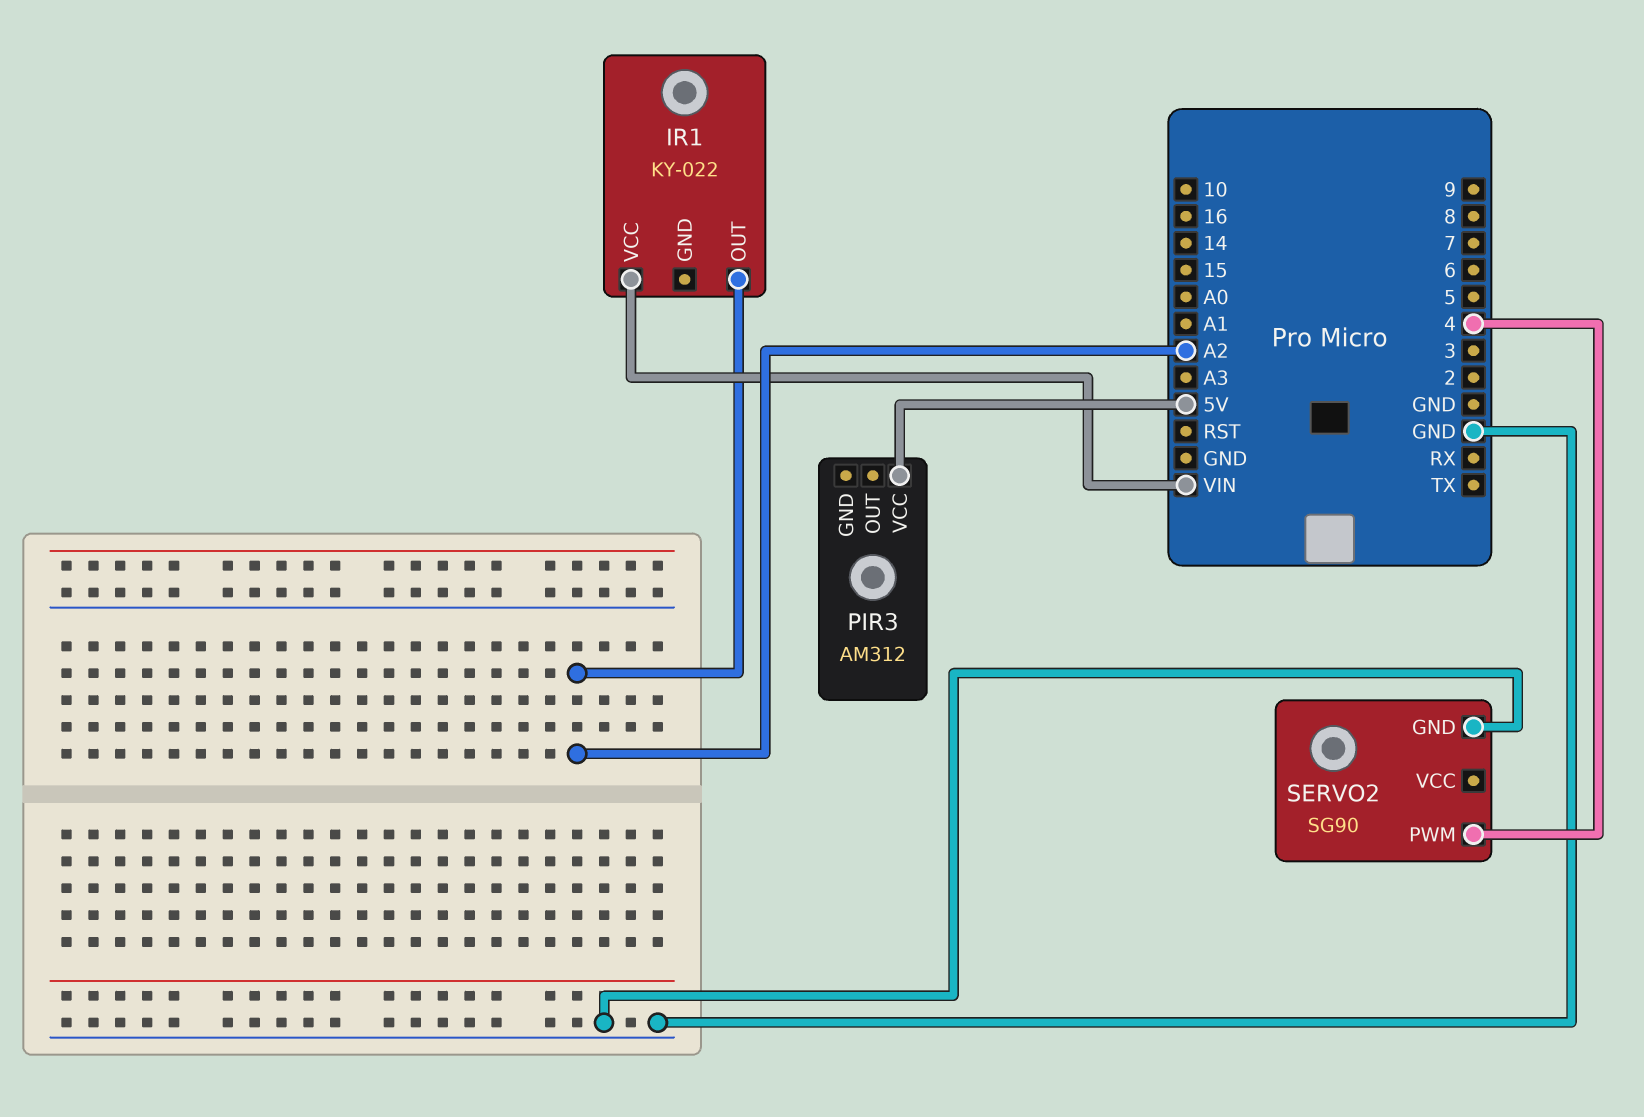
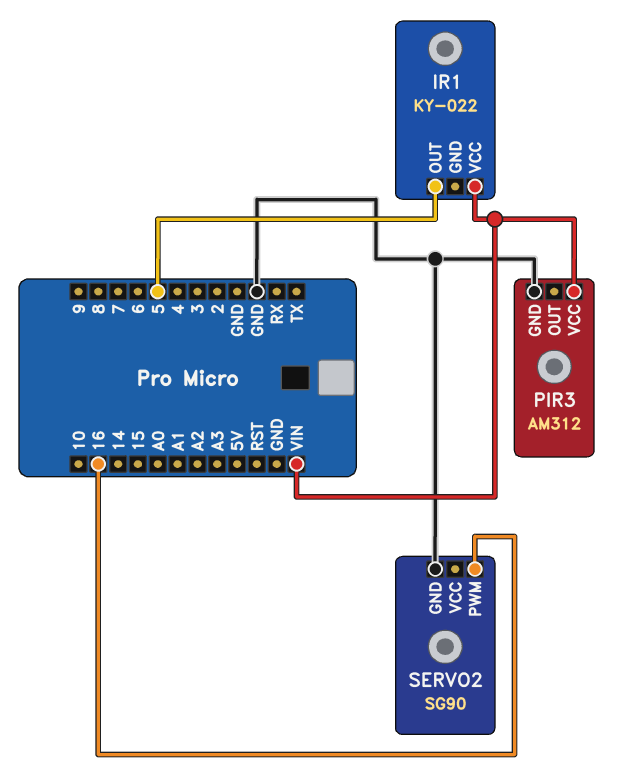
IR1 pin OUT: A2 -> 5
PIR3 pin GND: none -> GND
PIR3 pin VCC: 5V -> VIN
SERVO2 pin PWM: 4 -> 16

